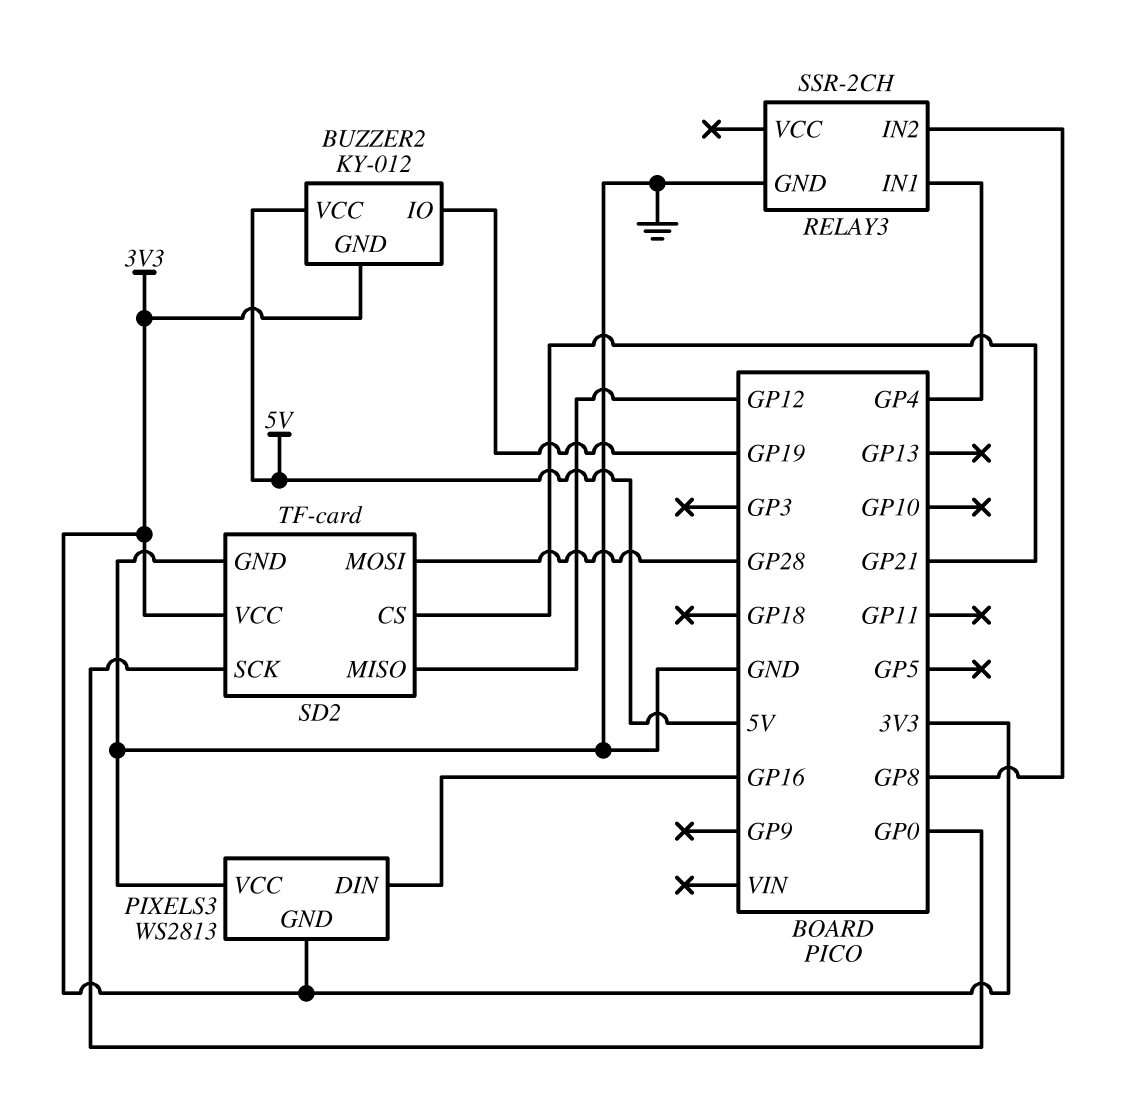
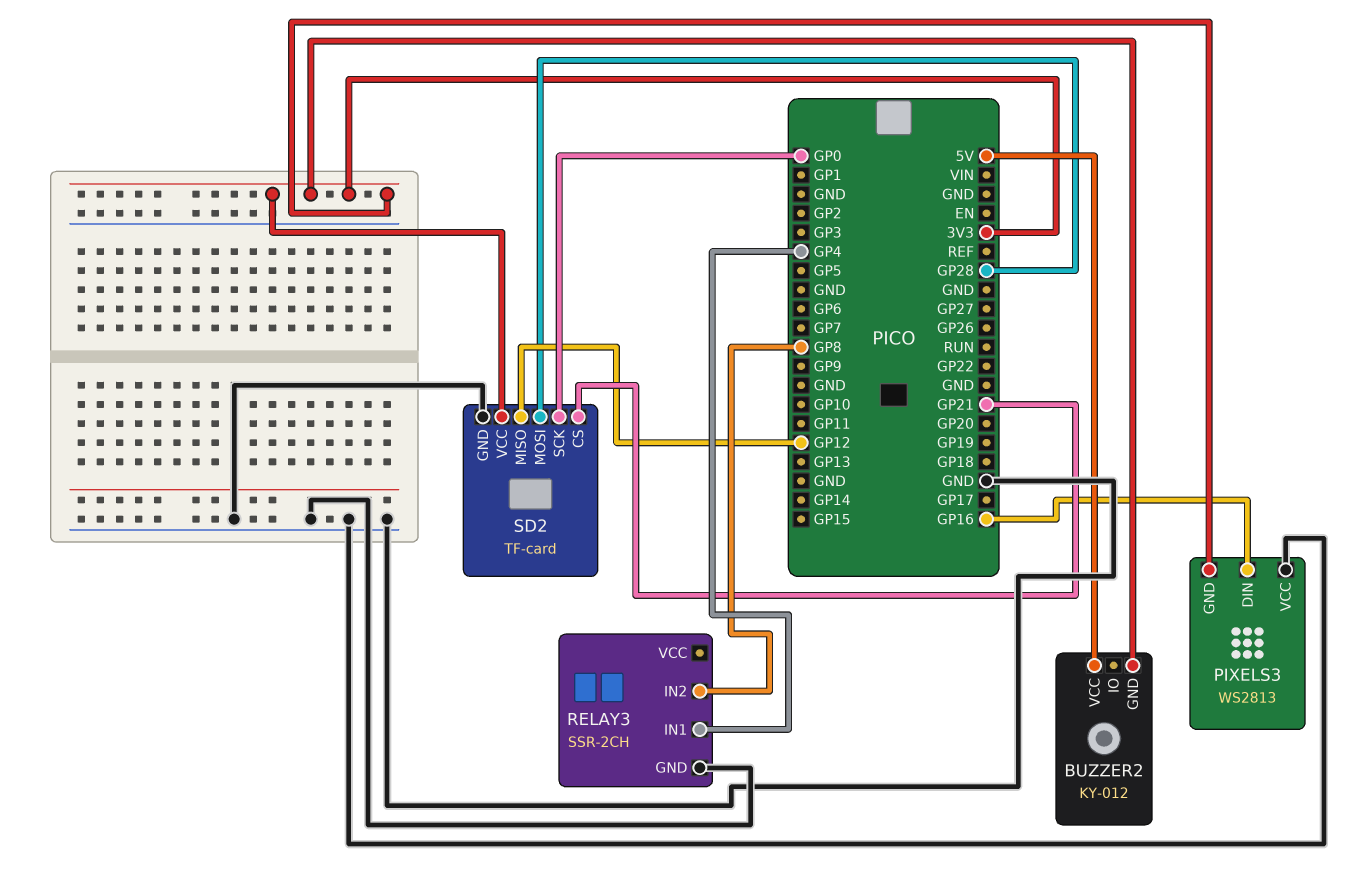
BUZZER2 pin IO: GP19 -> none

